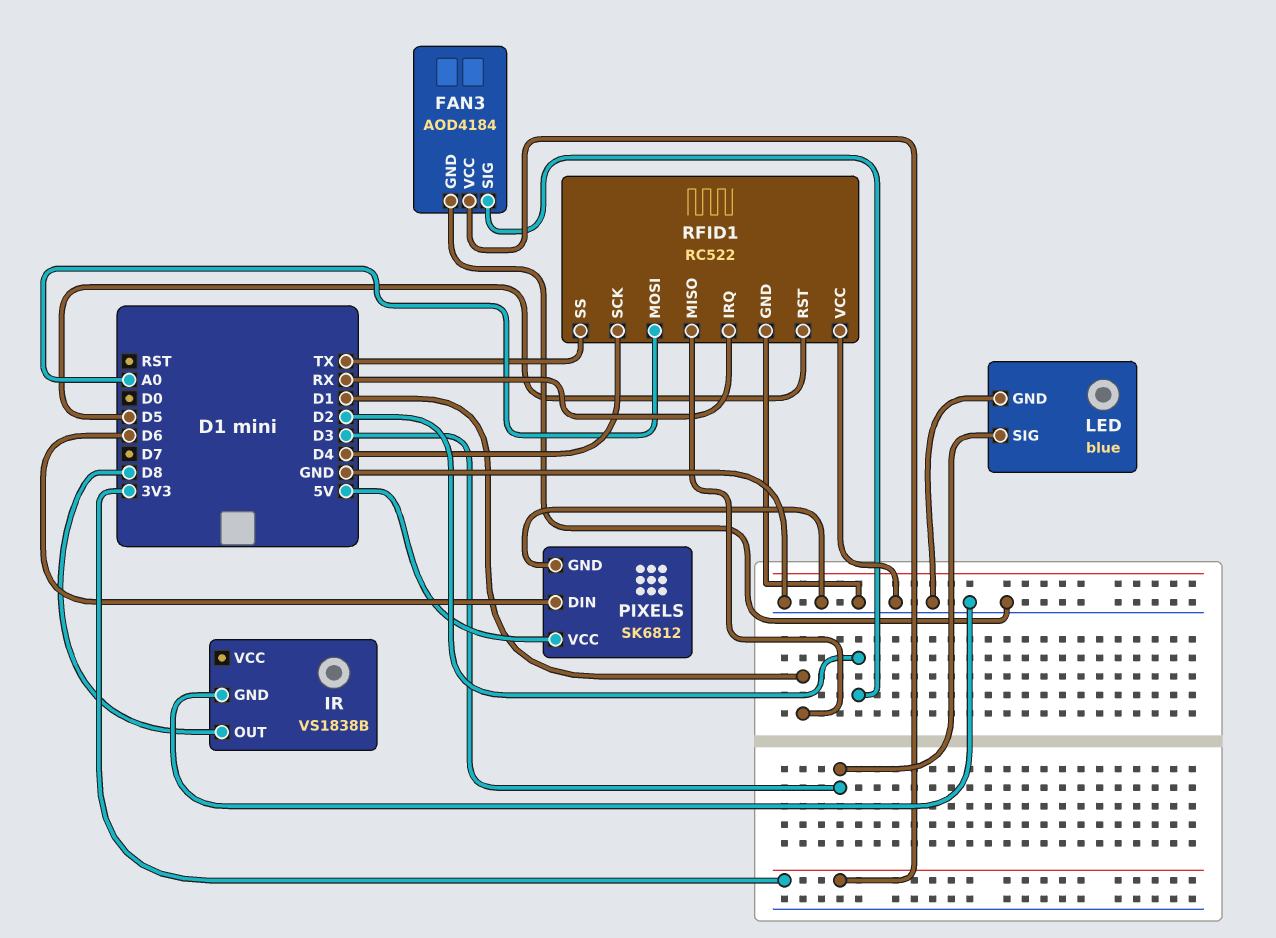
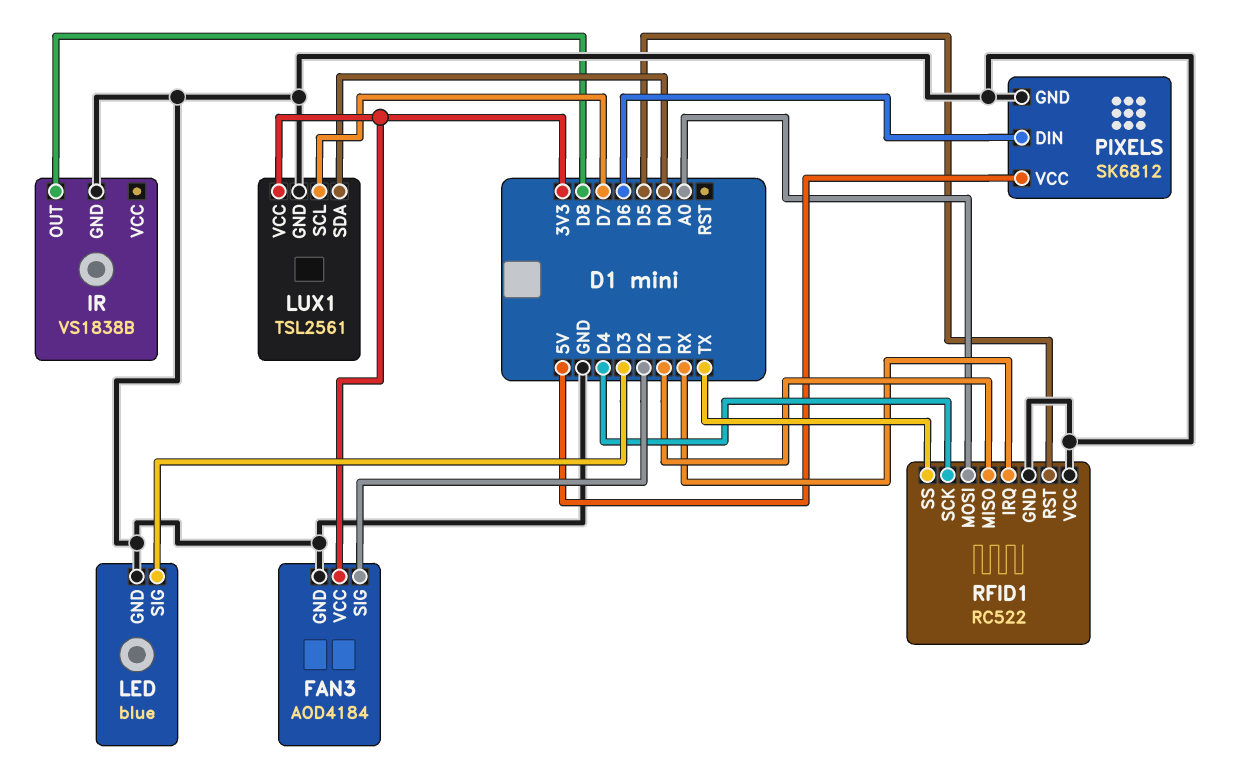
LUX1: none -> TSL2561
LUX1 pin GND: none -> GND
LUX1 pin SCL: none -> D7
LUX1 pin SDA: none -> D0
LUX1 pin VCC: none -> 3V3

